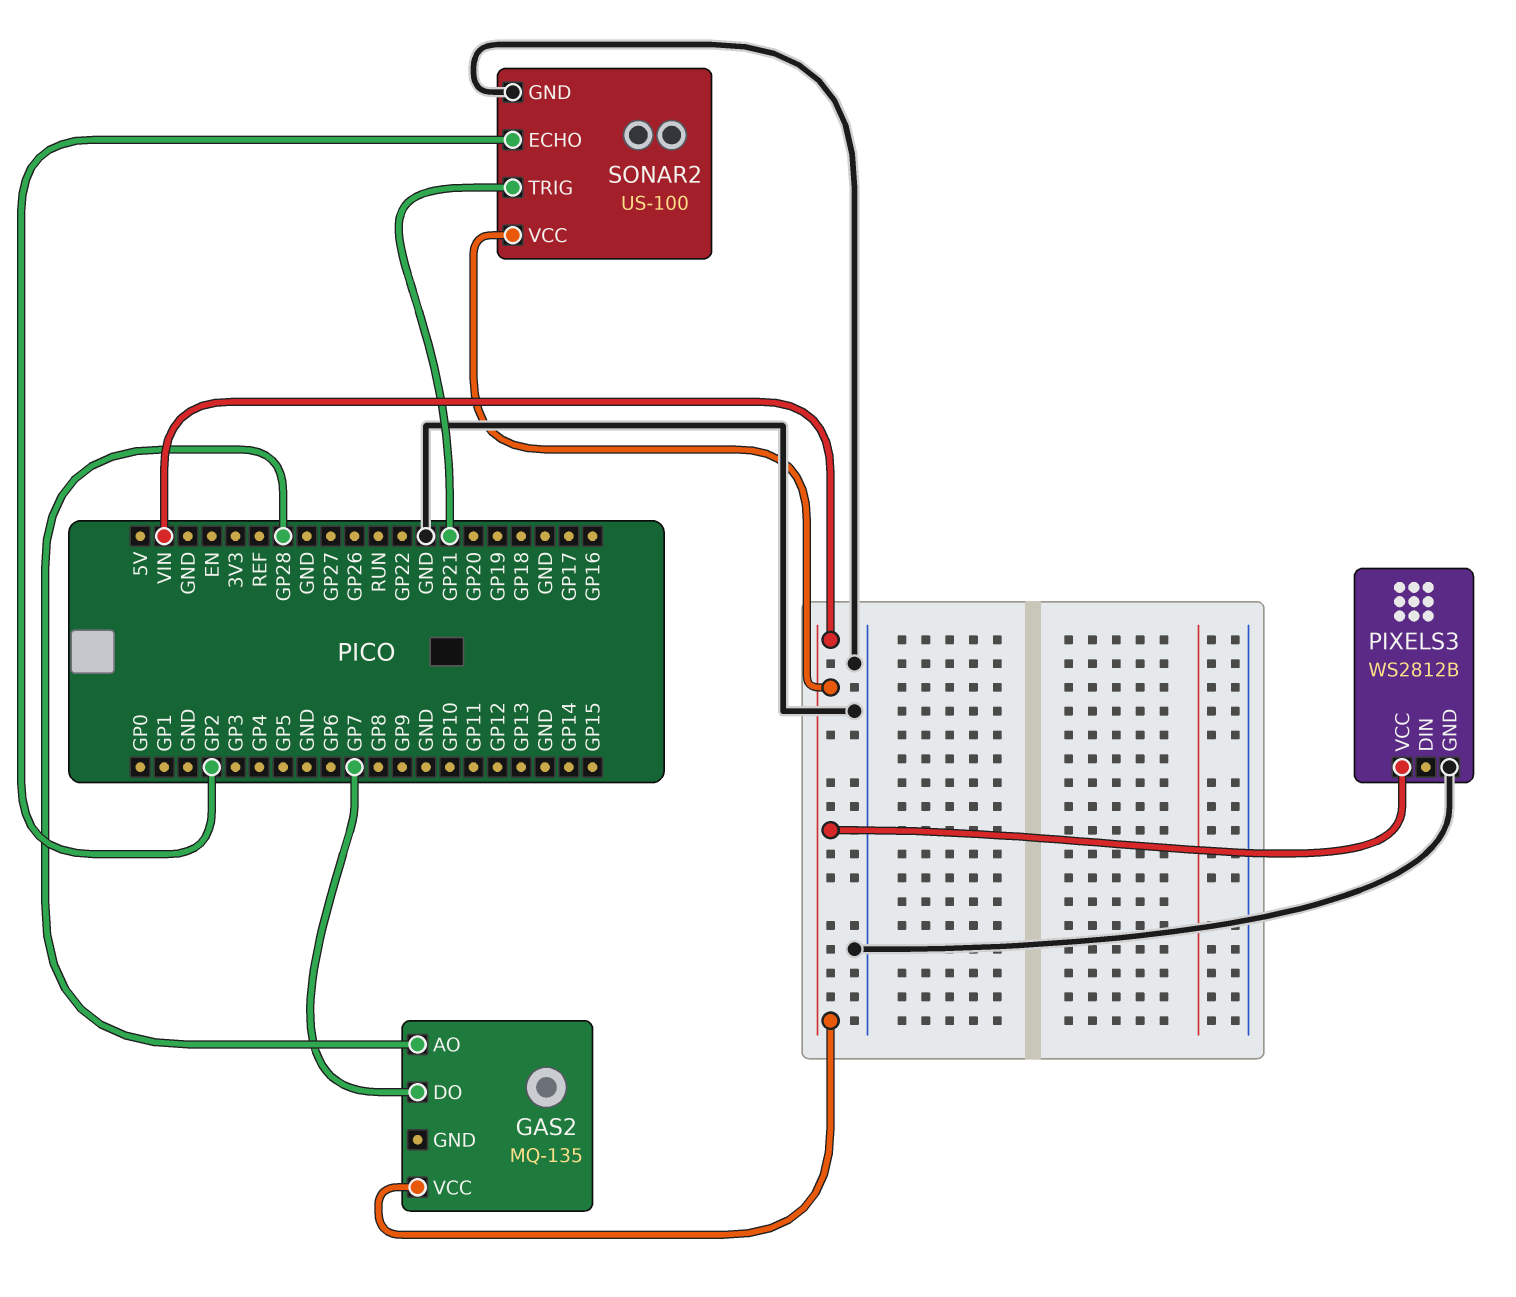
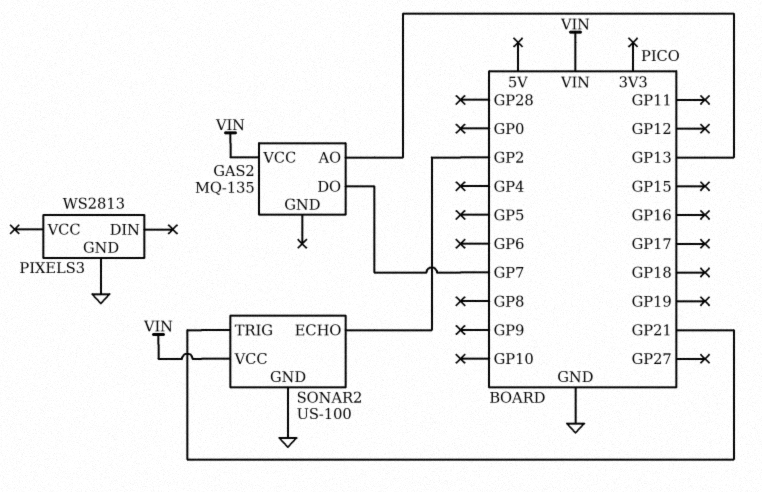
GAS2 pin AO: GP28 -> GP13
PIXELS3: WS2812B -> WS2813
PIXELS3 pin VCC: VIN -> none

